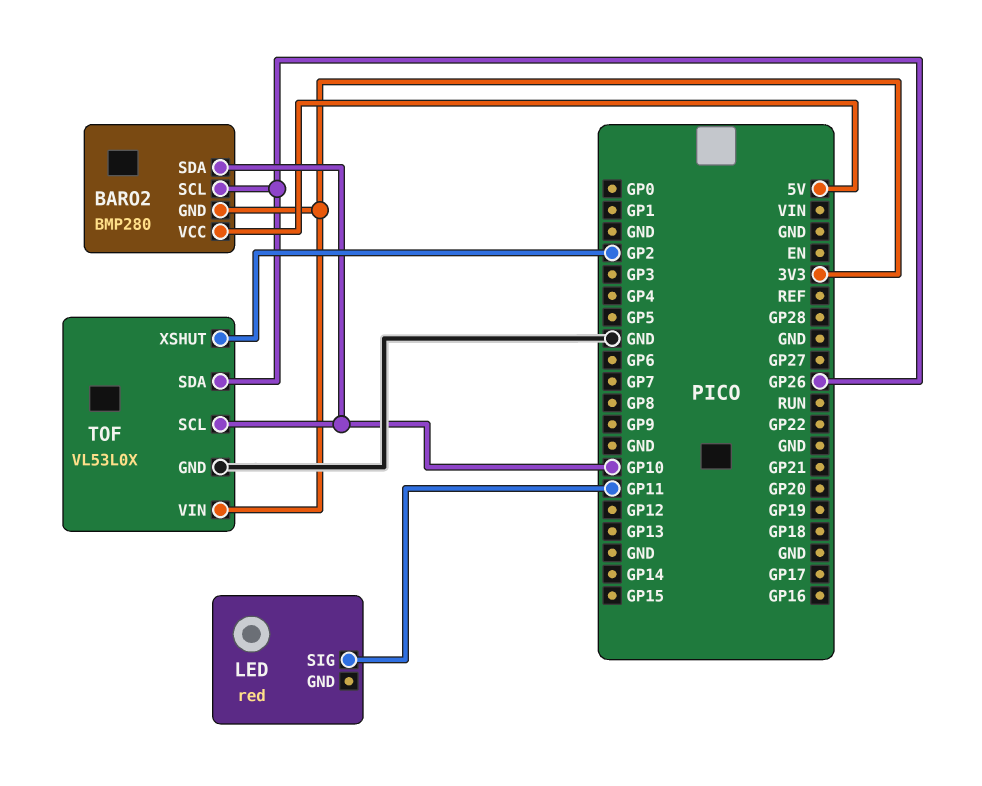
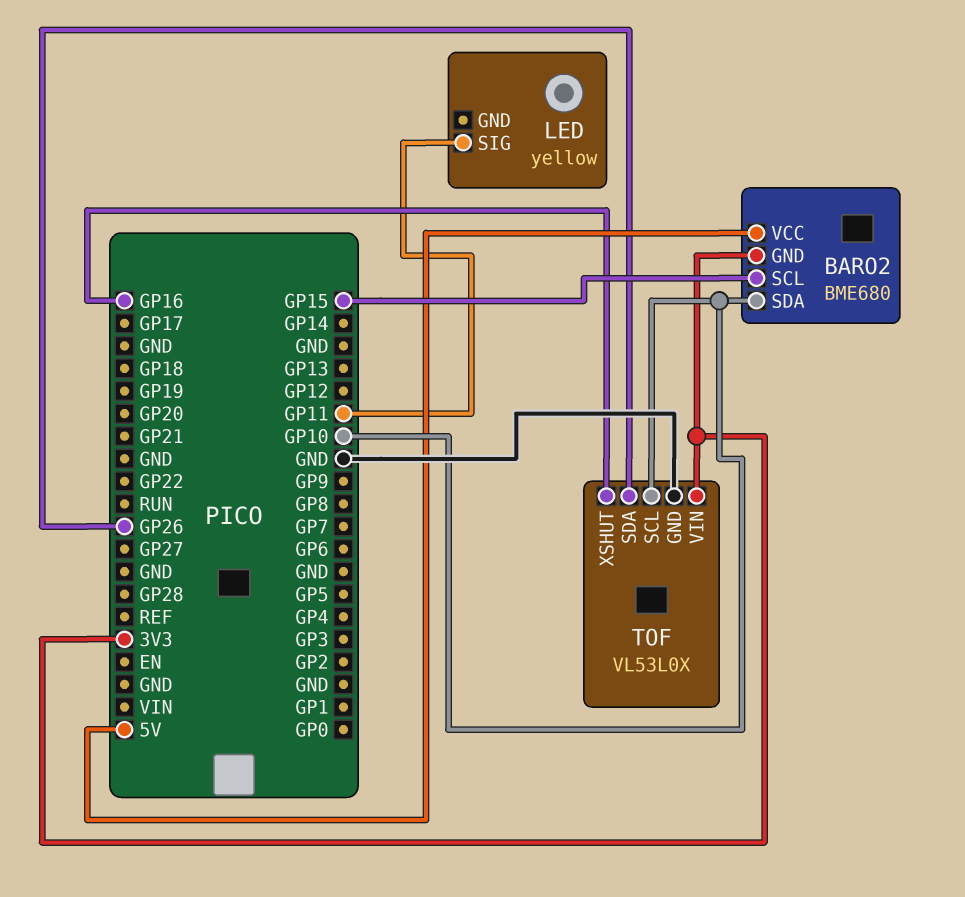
BARO2: BMP280 -> BME680
BARO2 pin SCL: GP26 -> GP15
LED: red -> yellow
TOF pin XSHUT: GP2 -> GP16

